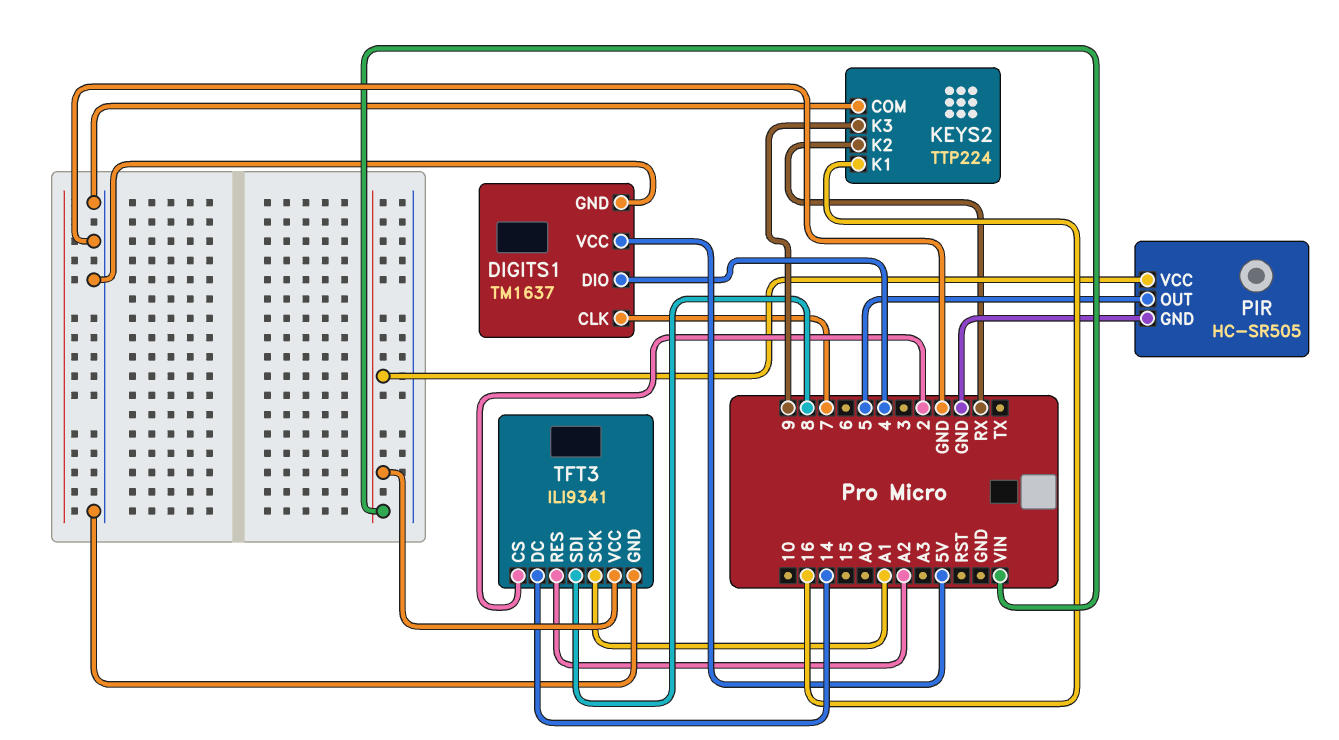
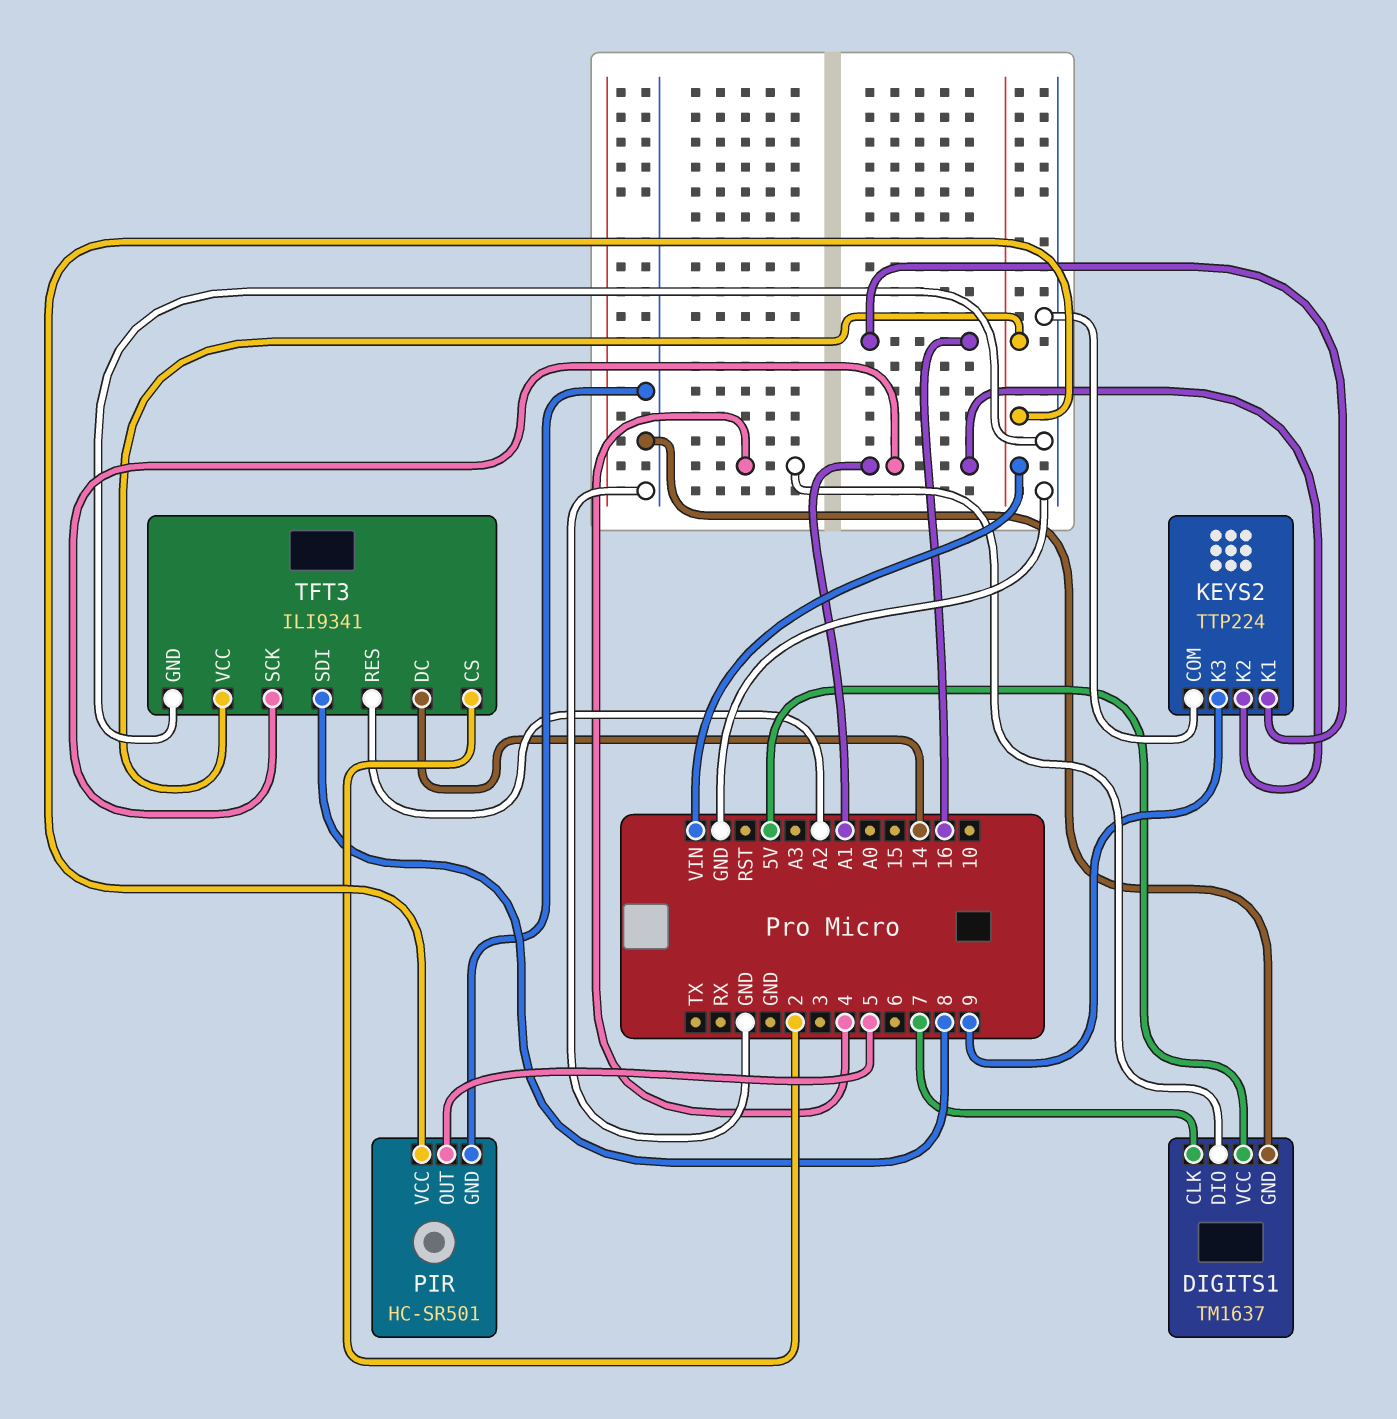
KEYS2 pin K2: RX -> A1
PIR: HC-SR505 -> HC-SR501

